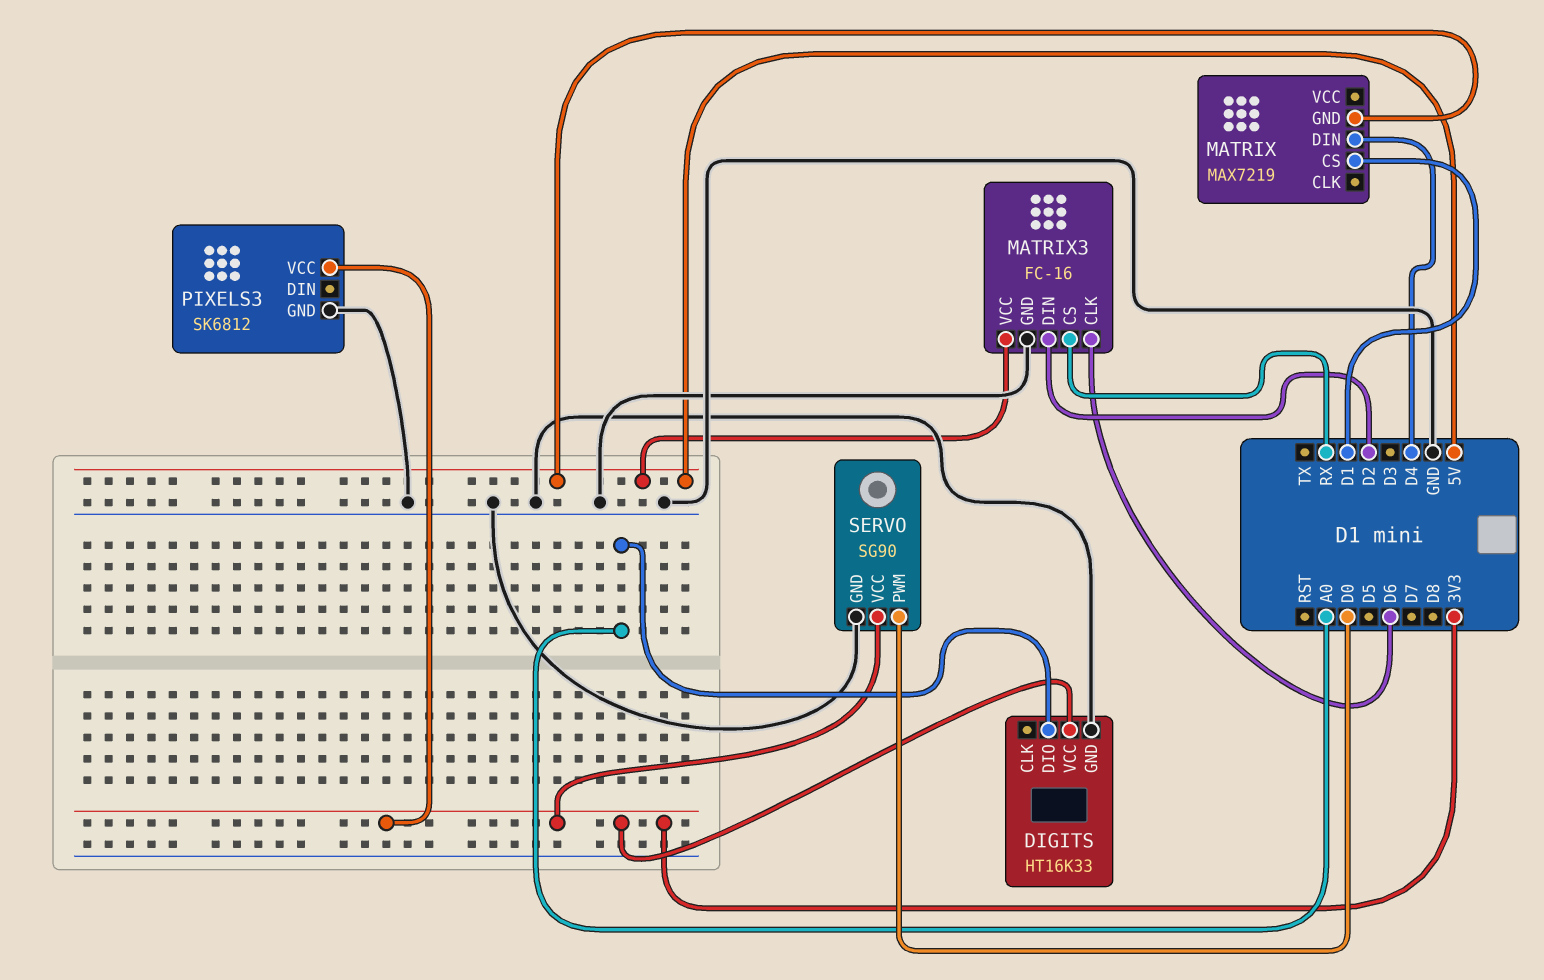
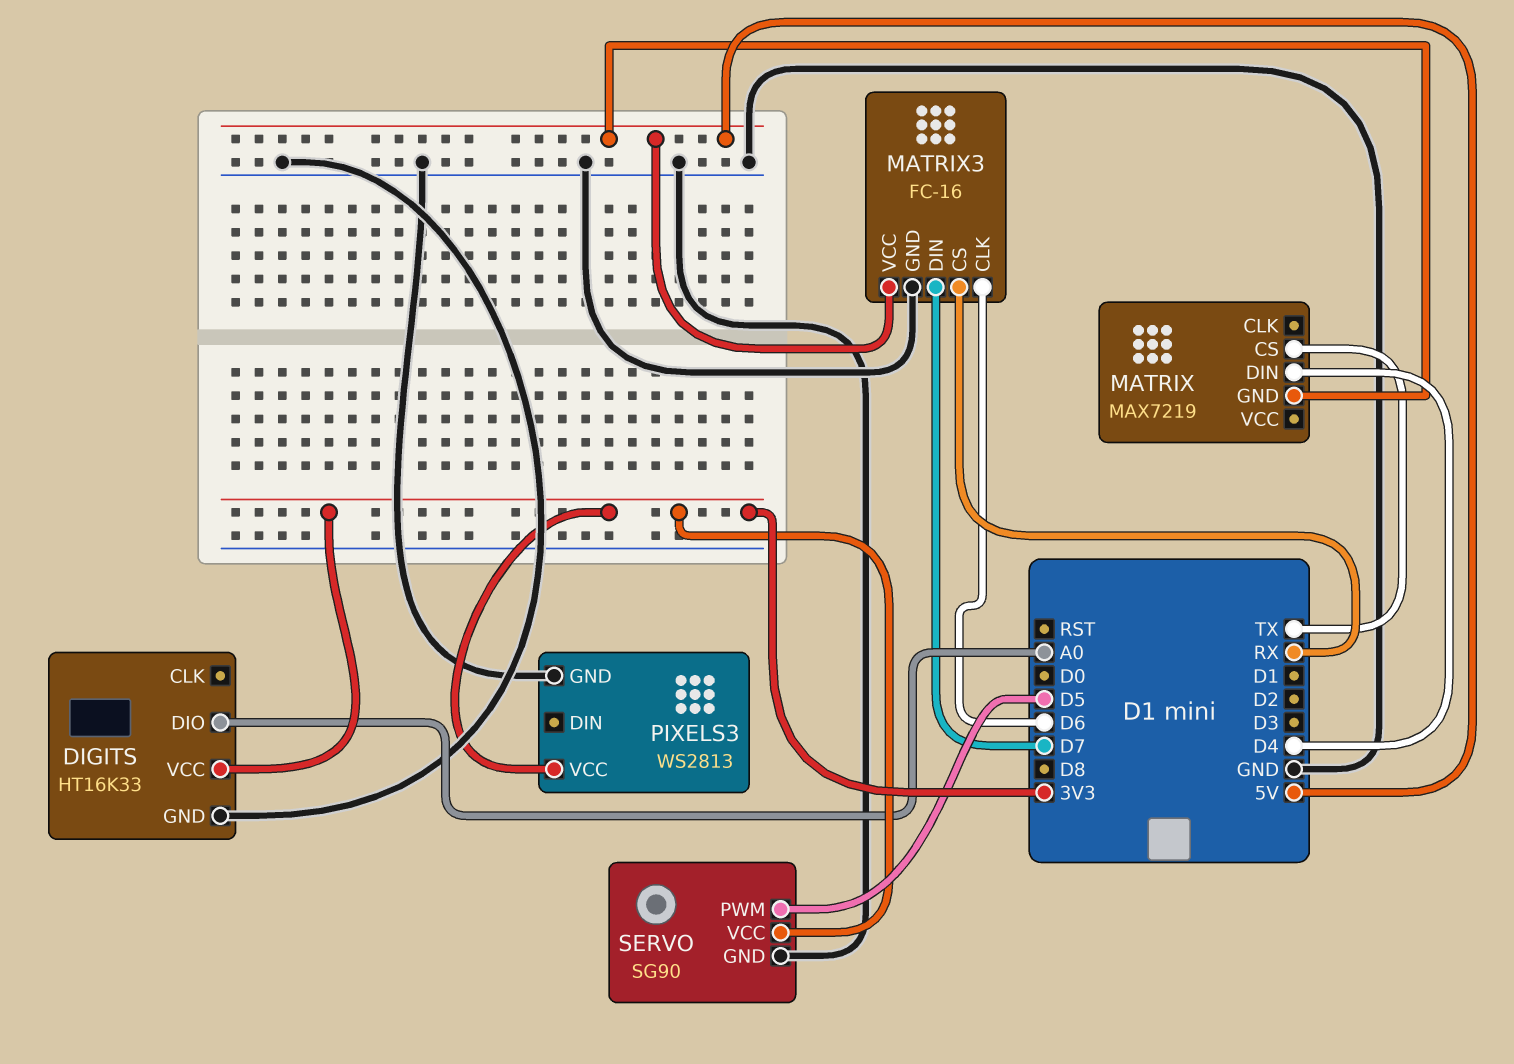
MATRIX pin CS: D1 -> TX
MATRIX3 pin DIN: D2 -> D7
PIXELS3: SK6812 -> WS2813
SERVO pin PWM: D0 -> D5

